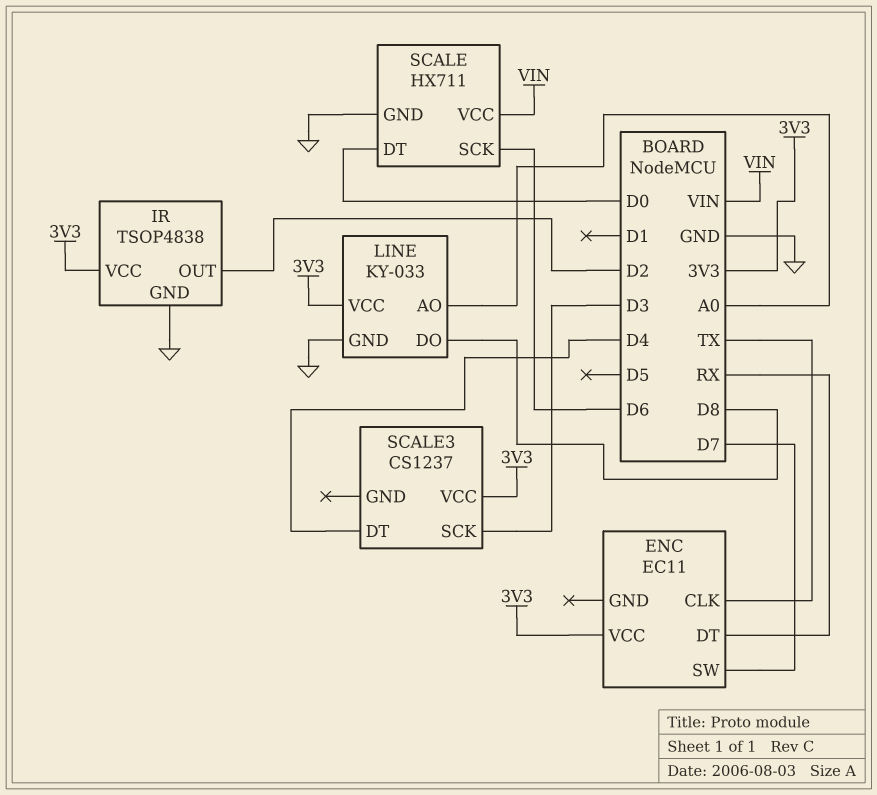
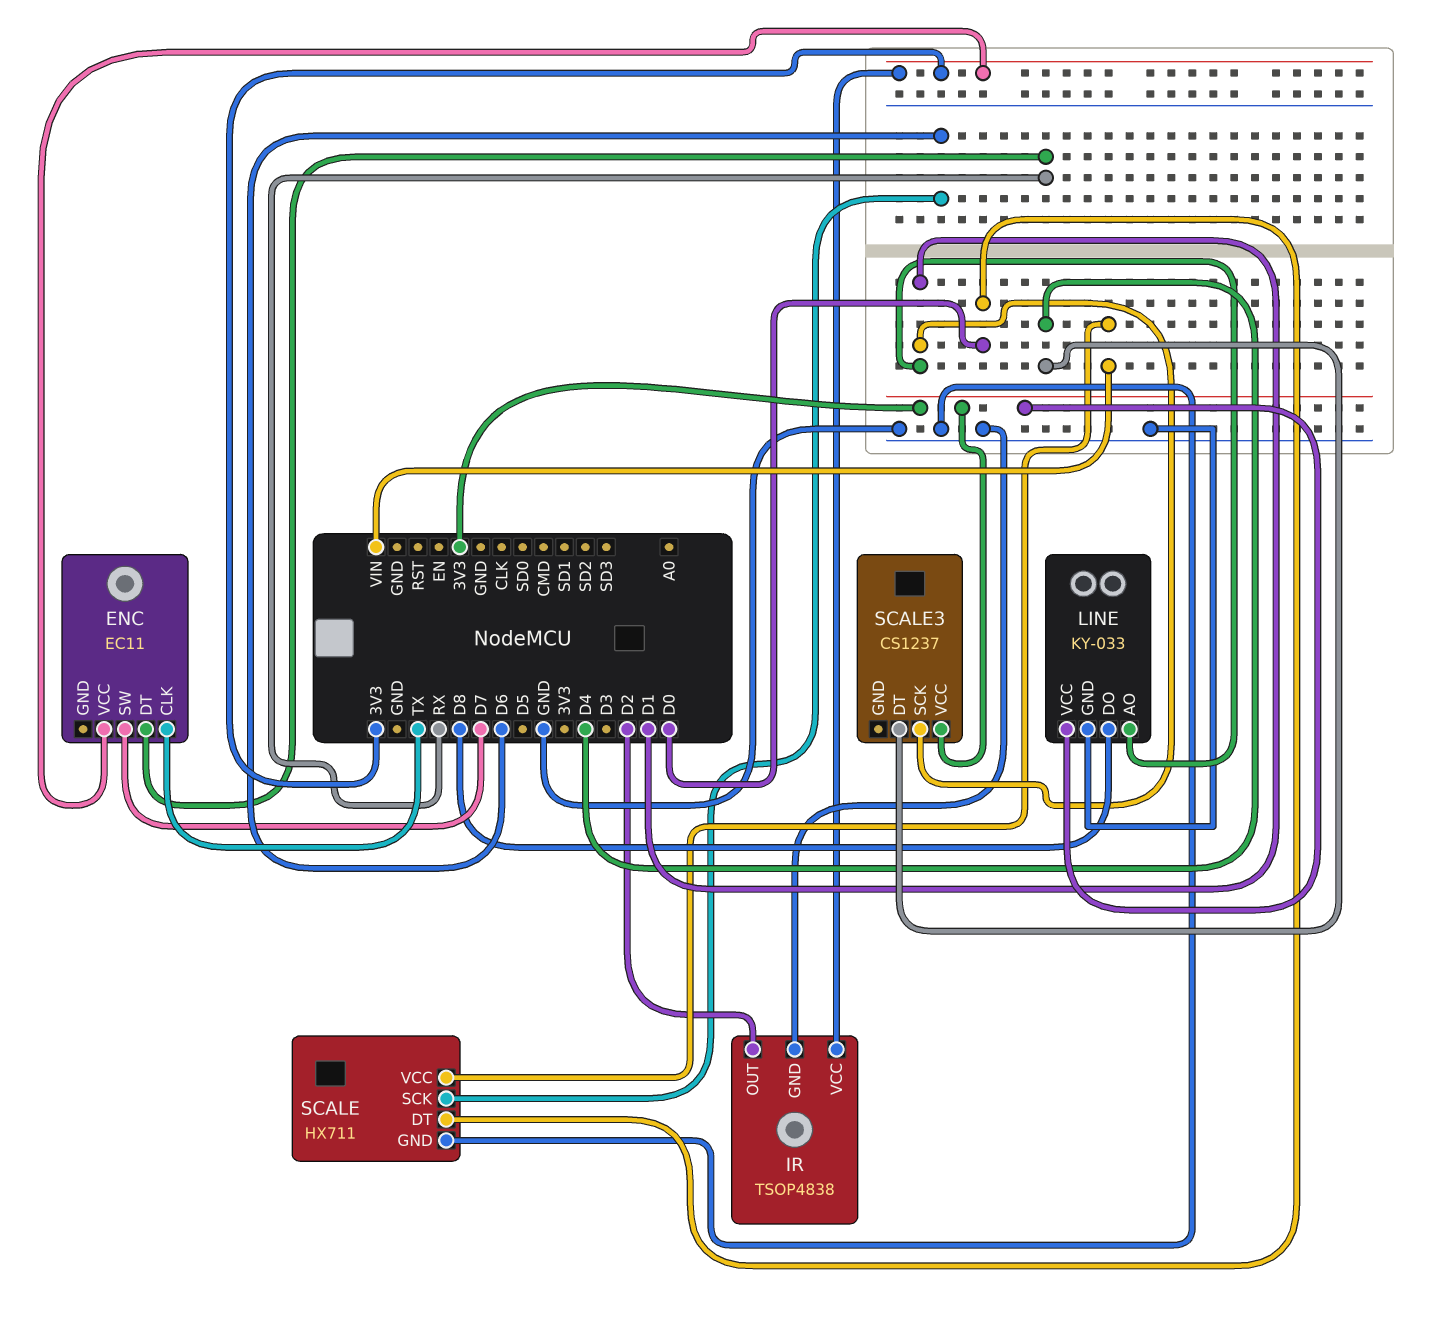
LINE pin AO: A0 -> D1
SCALE3 pin SCK: D3 -> D1

